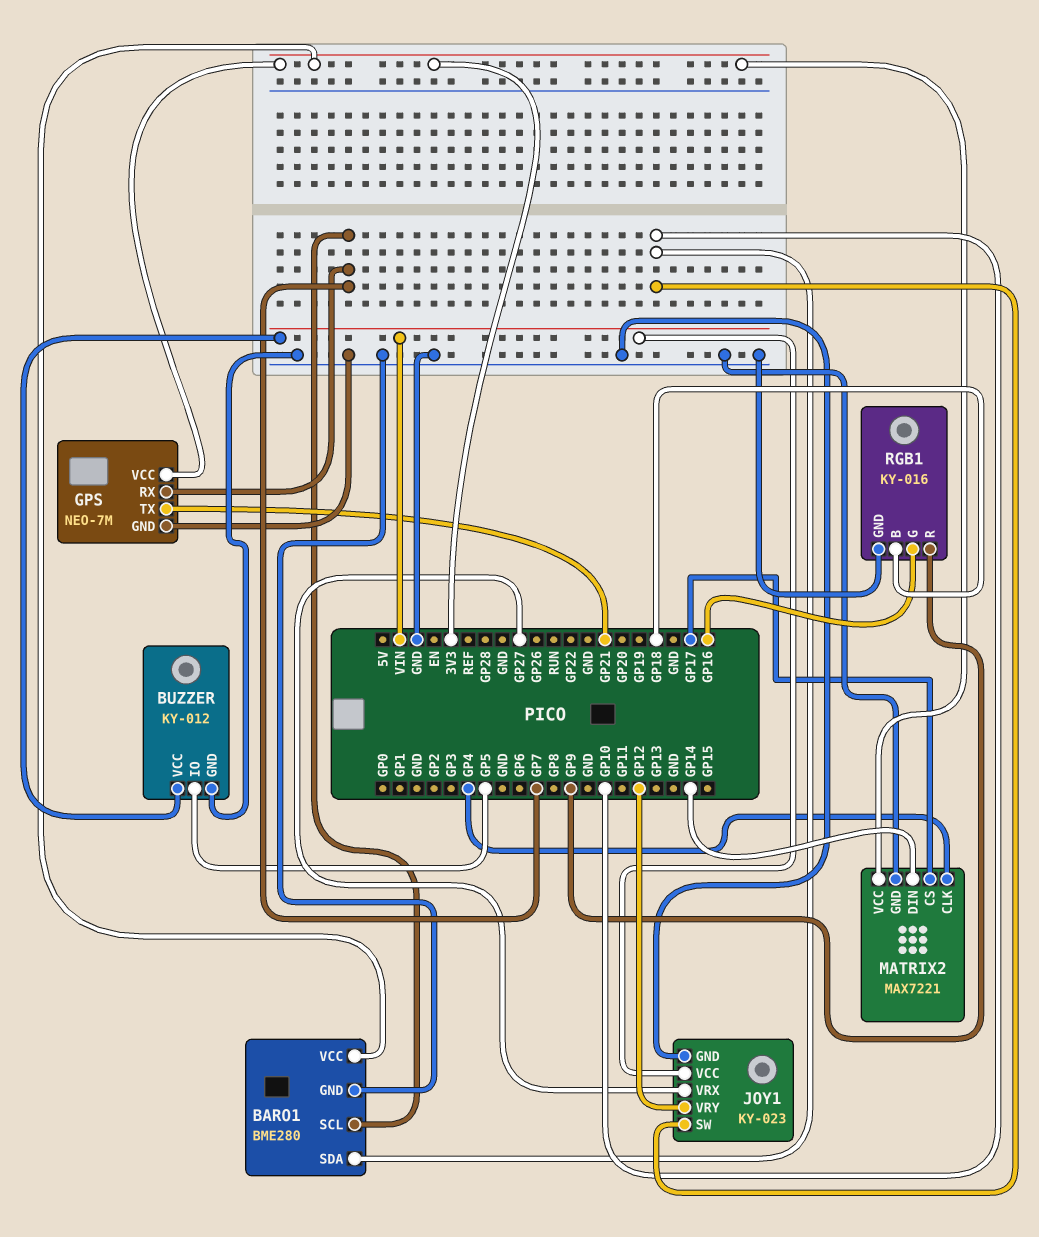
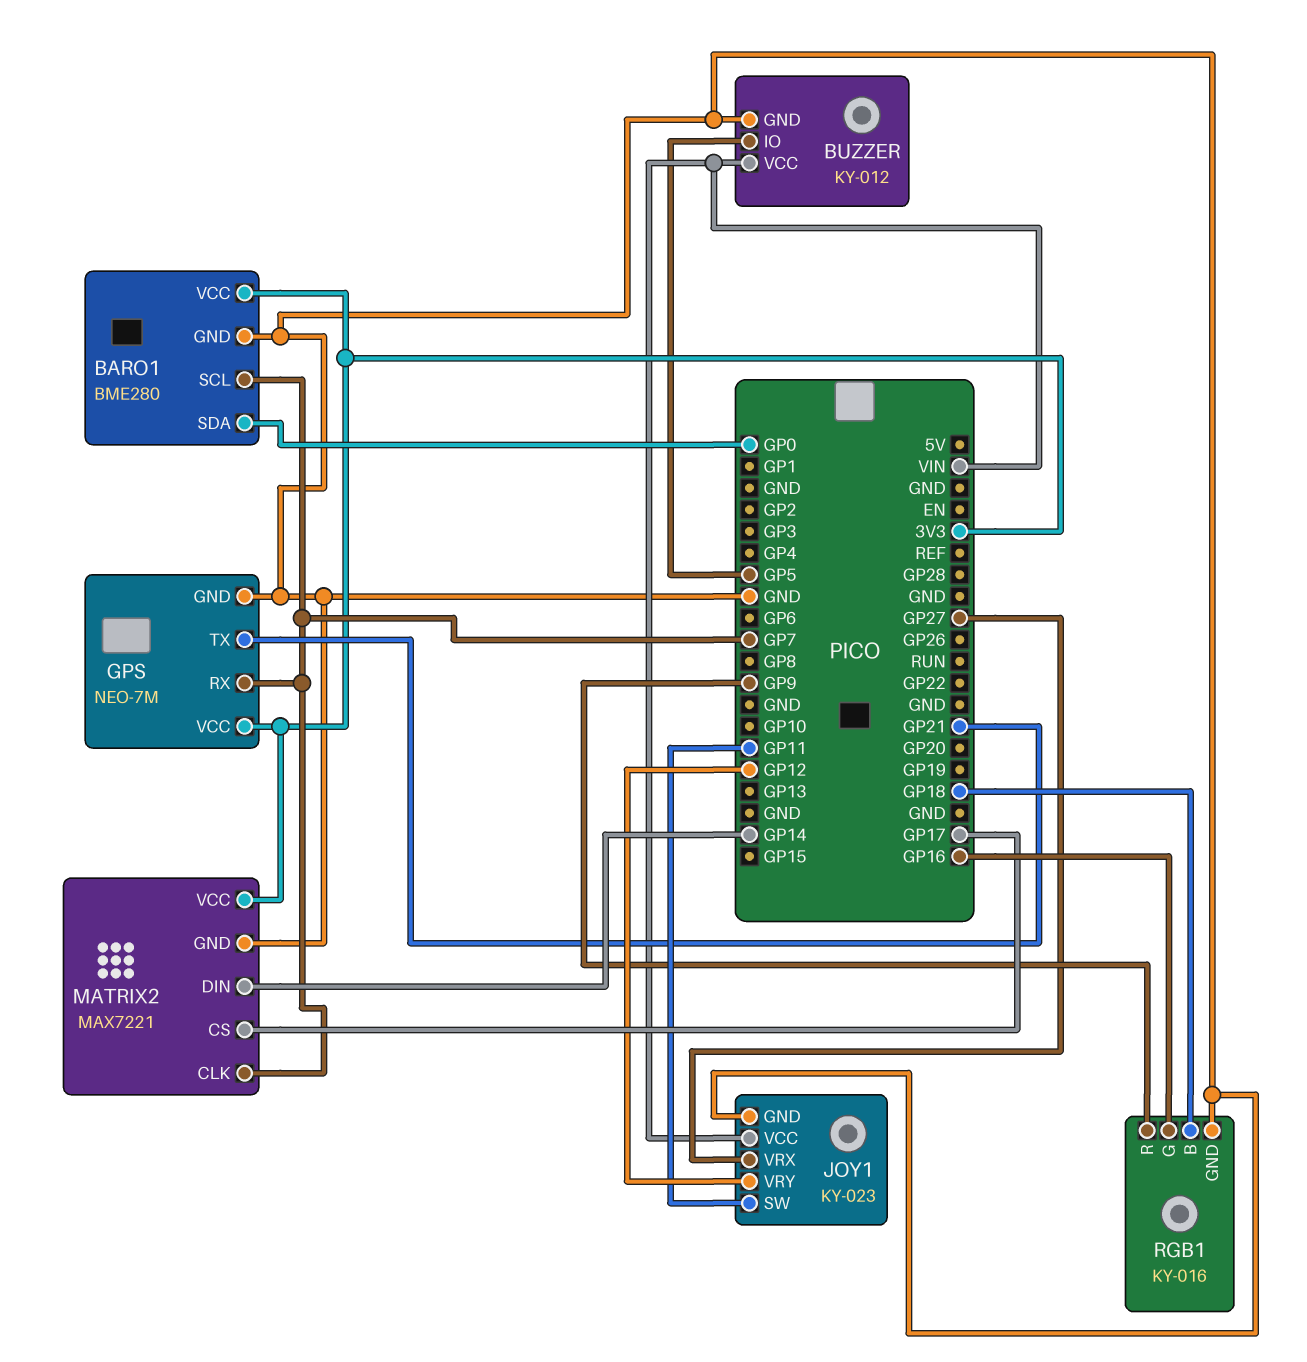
BARO1 pin SDA: GP10 -> GP0
JOY1 pin SW: GP10 -> GP11
MATRIX2 pin CLK: GP4 -> GP7

